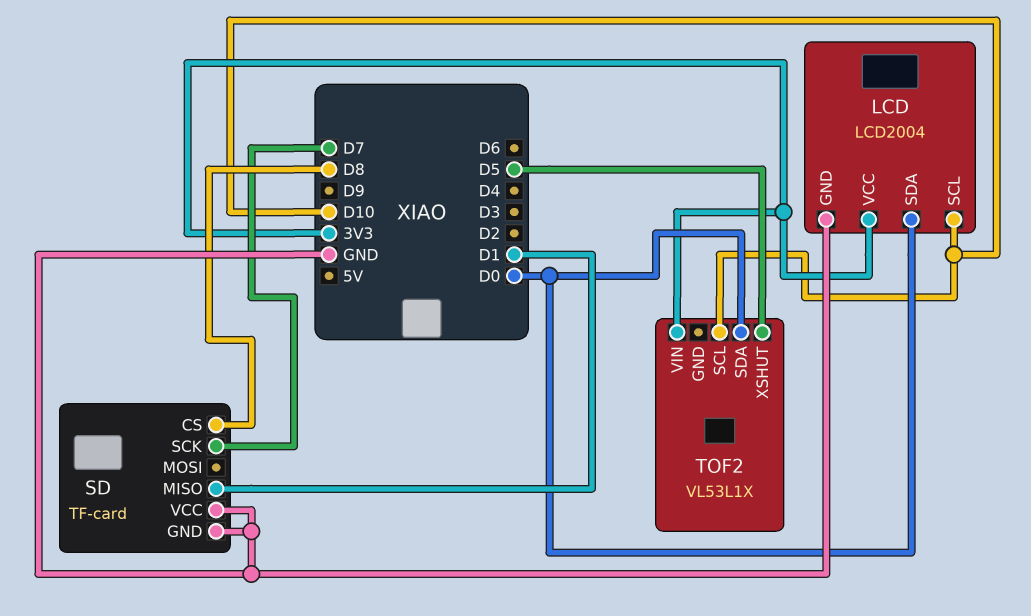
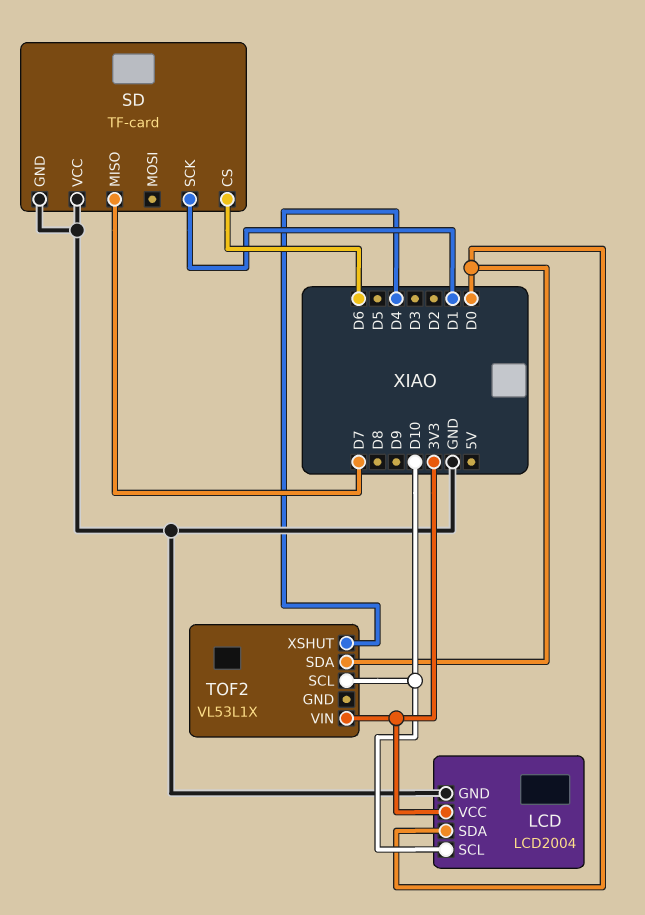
SD pin CS: D8 -> D6
SD pin MISO: D1 -> D7
SD pin SCK: D7 -> D1
TOF2 pin XSHUT: D5 -> D4

